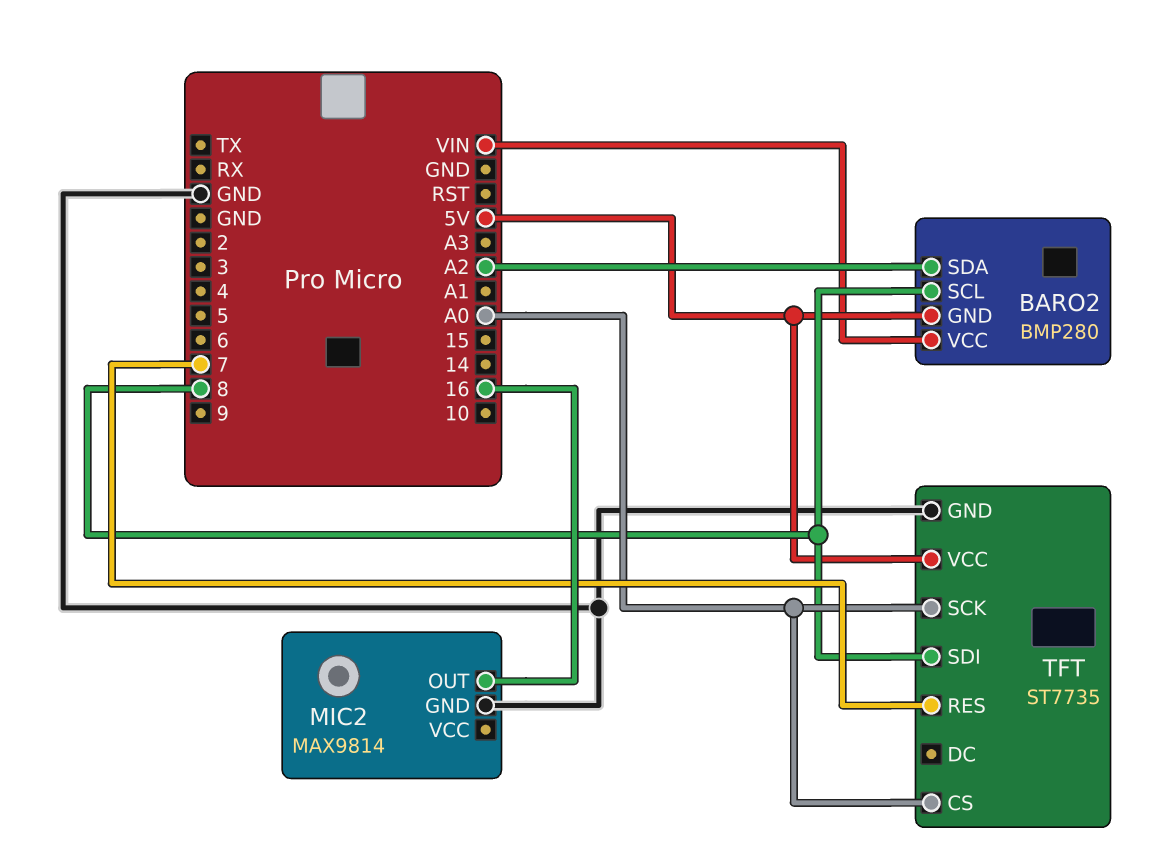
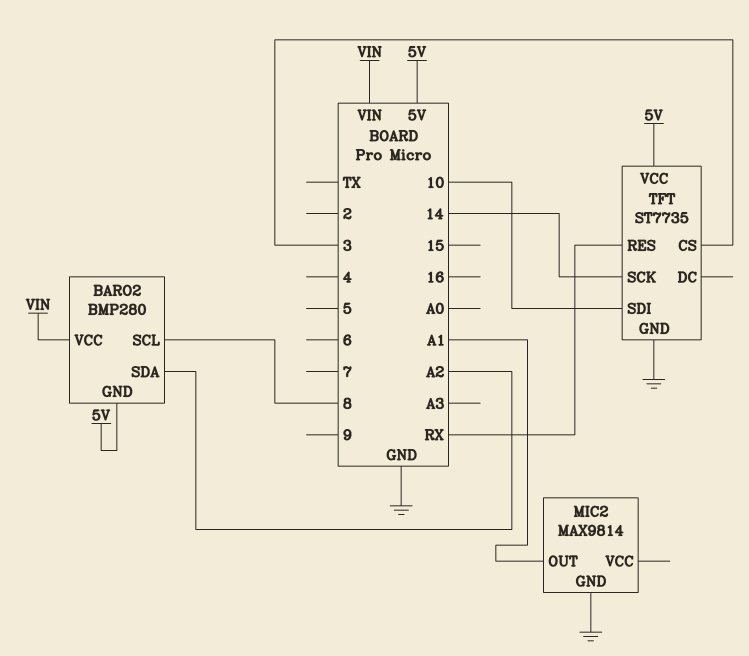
MIC2 pin OUT: 16 -> A1
TFT pin CS: A0 -> 3
TFT pin RES: 7 -> RX
TFT pin SCK: A0 -> 14
TFT pin SDI: 8 -> 10

